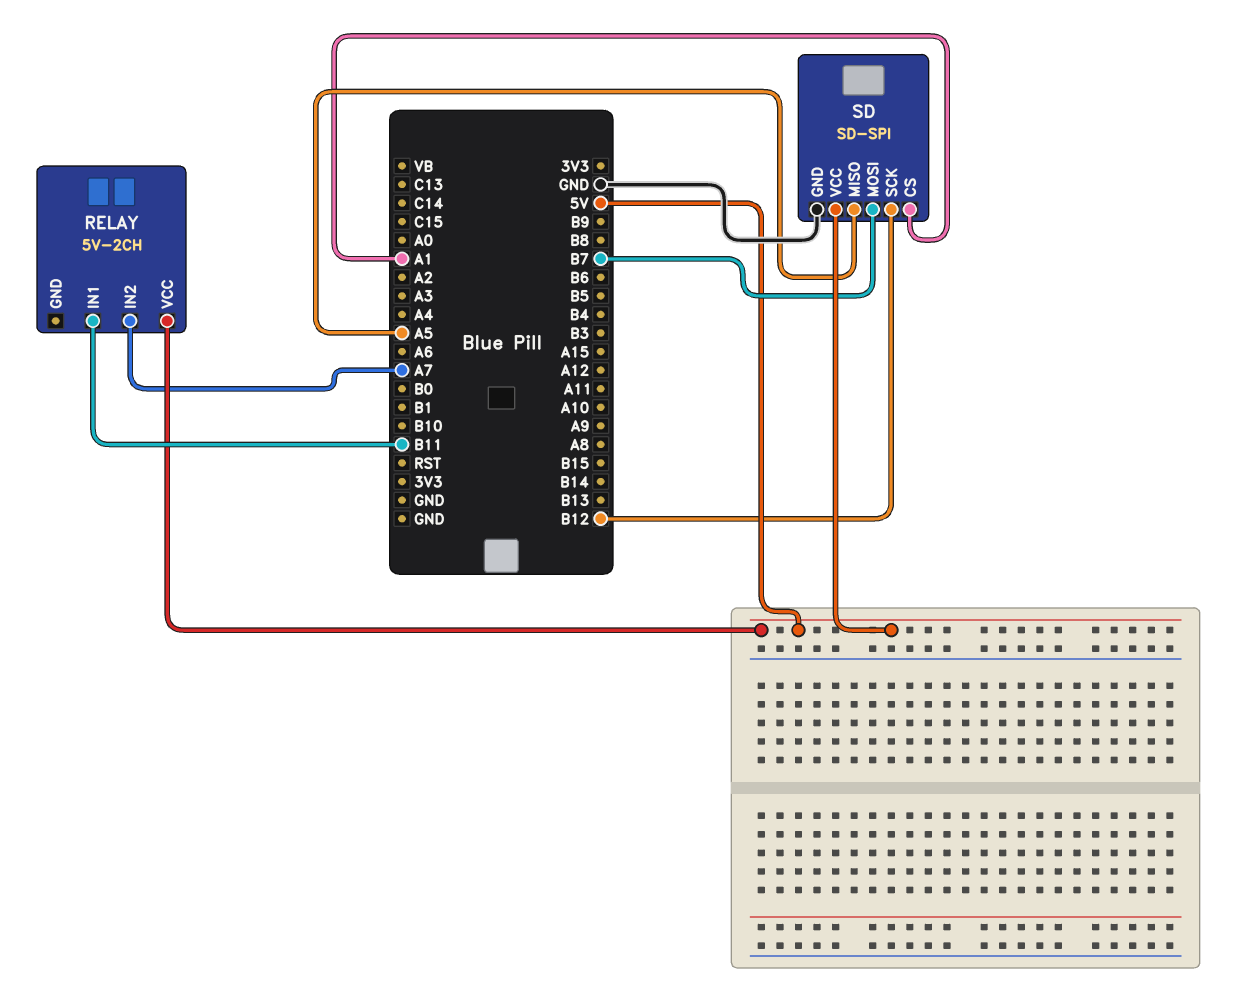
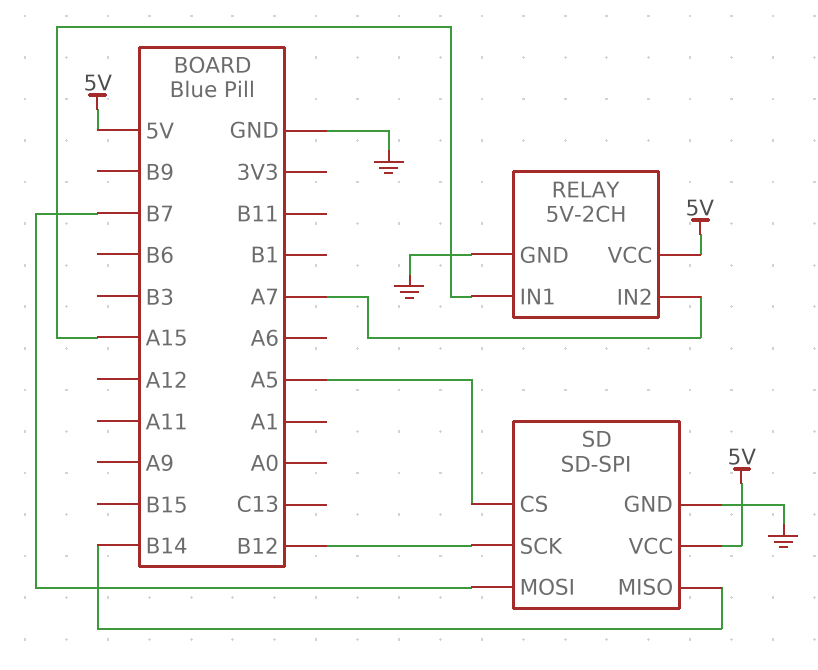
RELAY pin GND: none -> GND
RELAY pin IN1: B11 -> A15
SD pin CS: A1 -> A5
SD pin MISO: A5 -> B14

